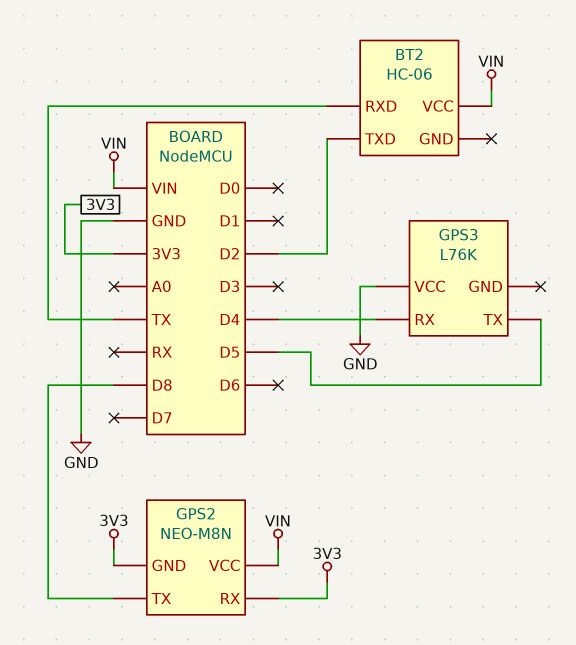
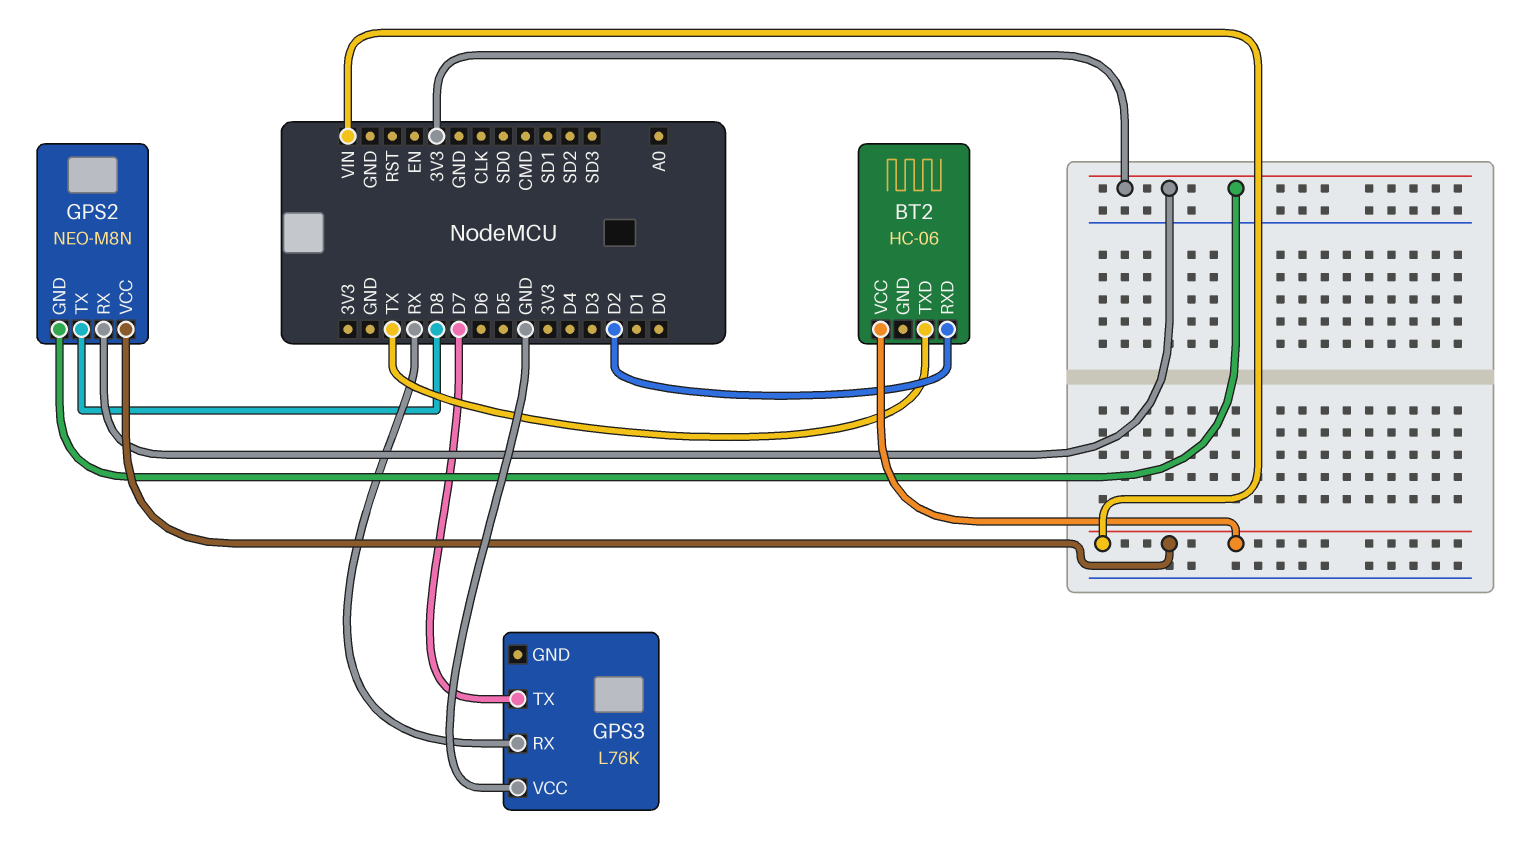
BT2 pin RXD: TX -> D2
BT2 pin TXD: D2 -> TX
GPS3 pin RX: D4 -> RX
GPS3 pin TX: D5 -> D7

